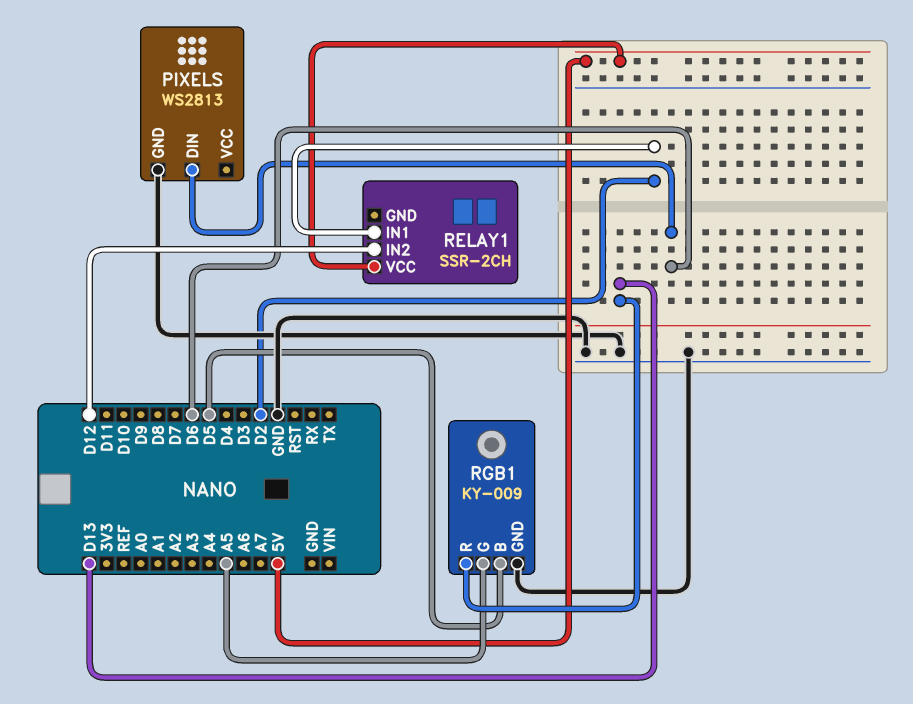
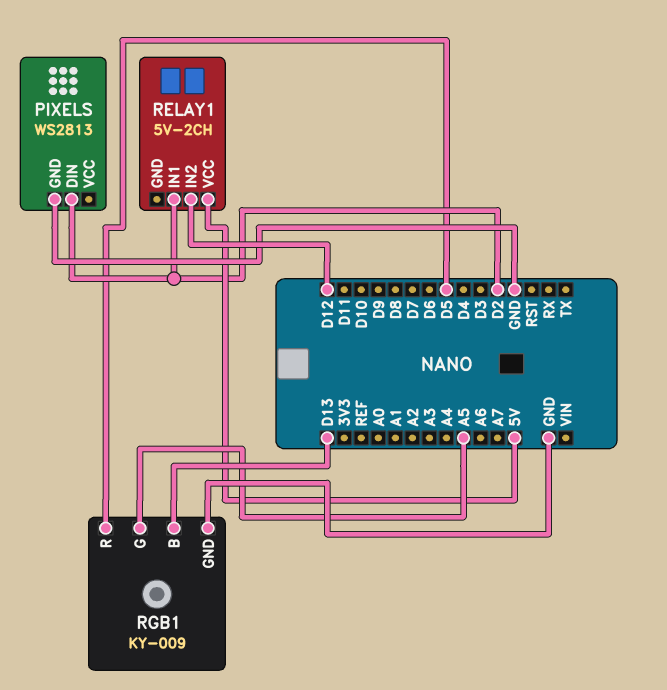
PIXELS pin DIN: D6 -> D2
RELAY1: SSR-2CH -> 5V-2CH
RGB1 pin B: D5 -> D13
RGB1 pin R: D13 -> D5

